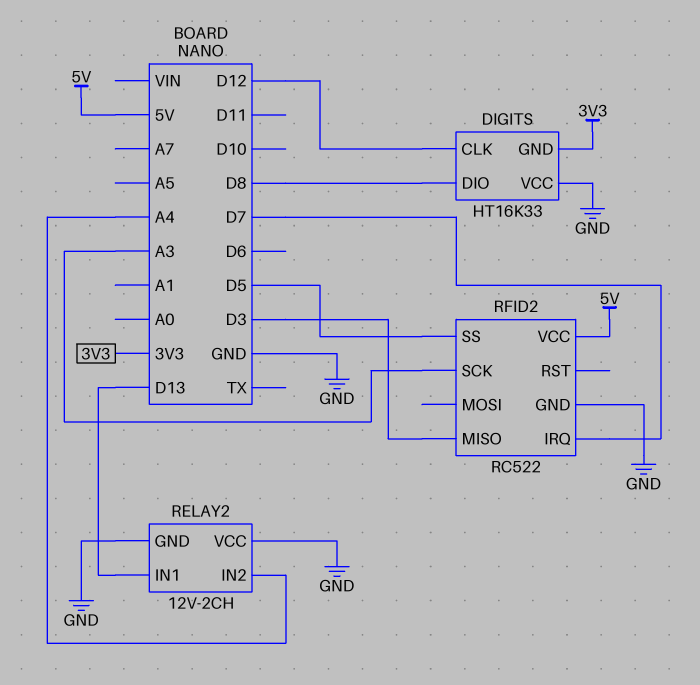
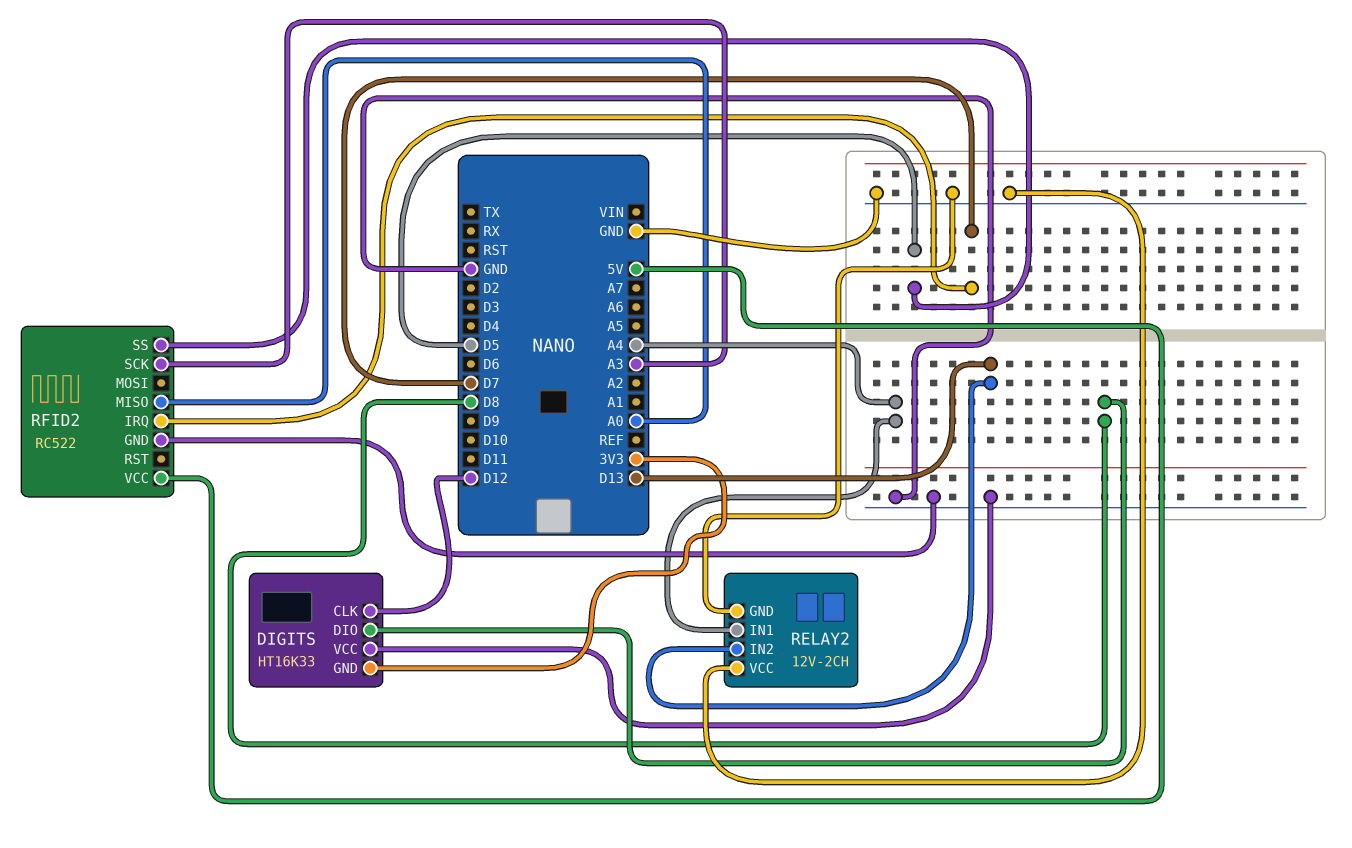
RELAY2 pin IN1: D13 -> A4
RELAY2 pin IN2: A4 -> D13
RFID2 pin MISO: D3 -> A0

